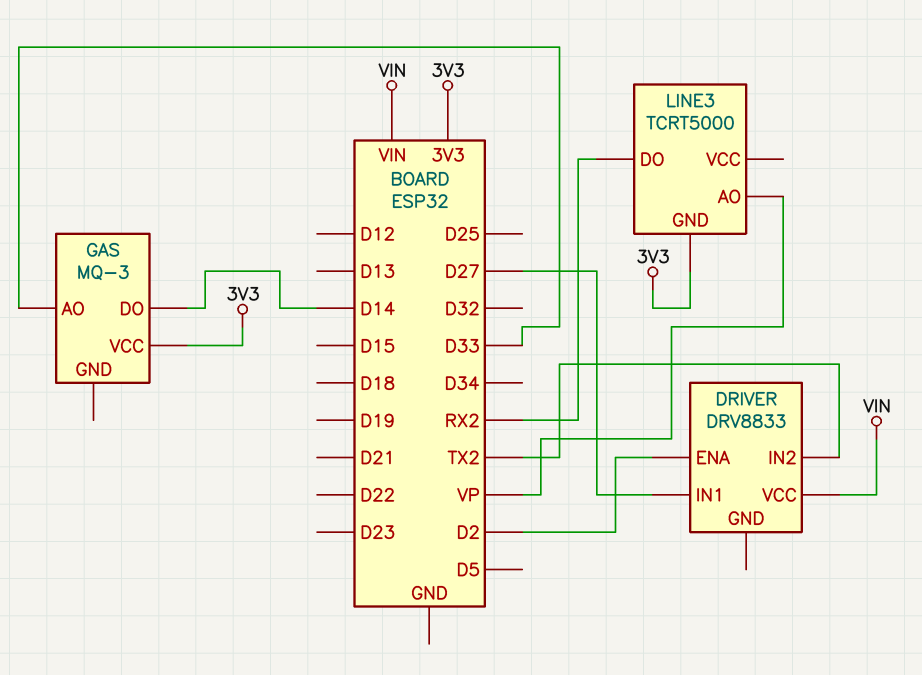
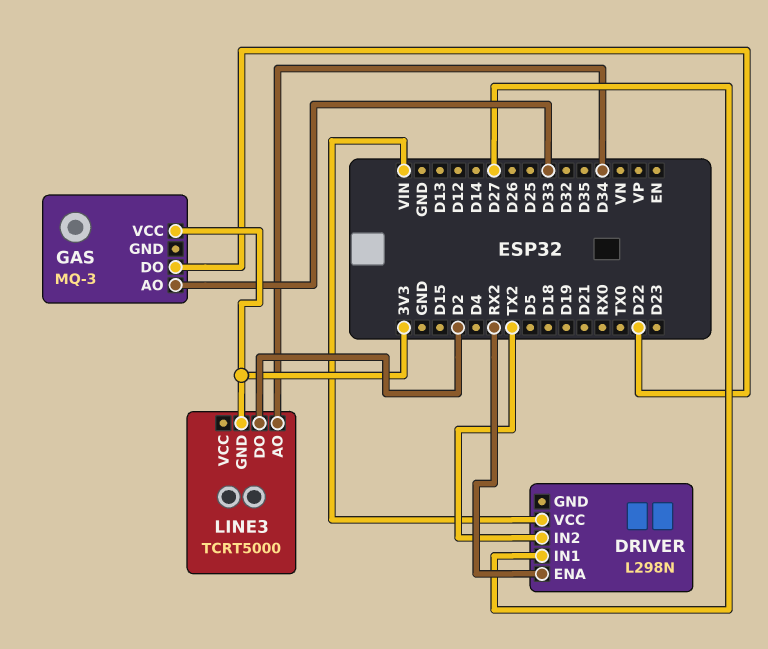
DRIVER: DRV8833 -> L298N
DRIVER pin ENA: D2 -> RX2
GAS pin DO: D14 -> D22
LINE3 pin AO: VP -> D34
LINE3 pin DO: RX2 -> D2

